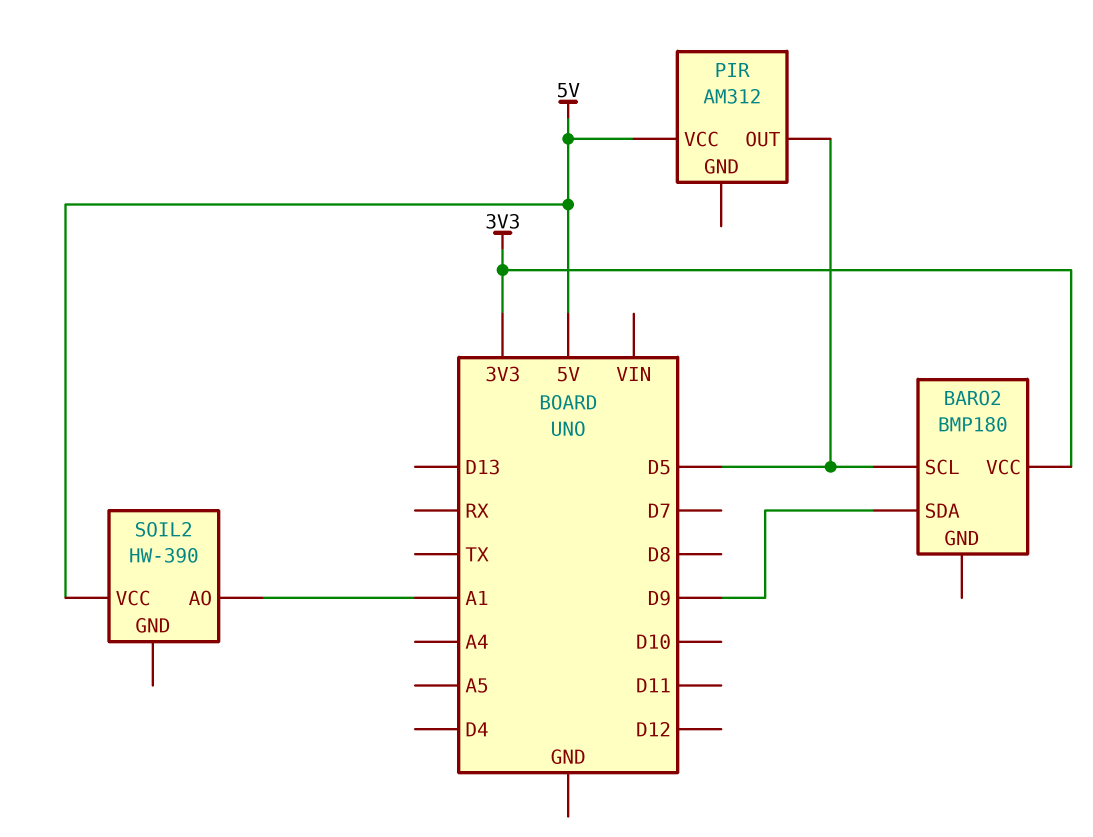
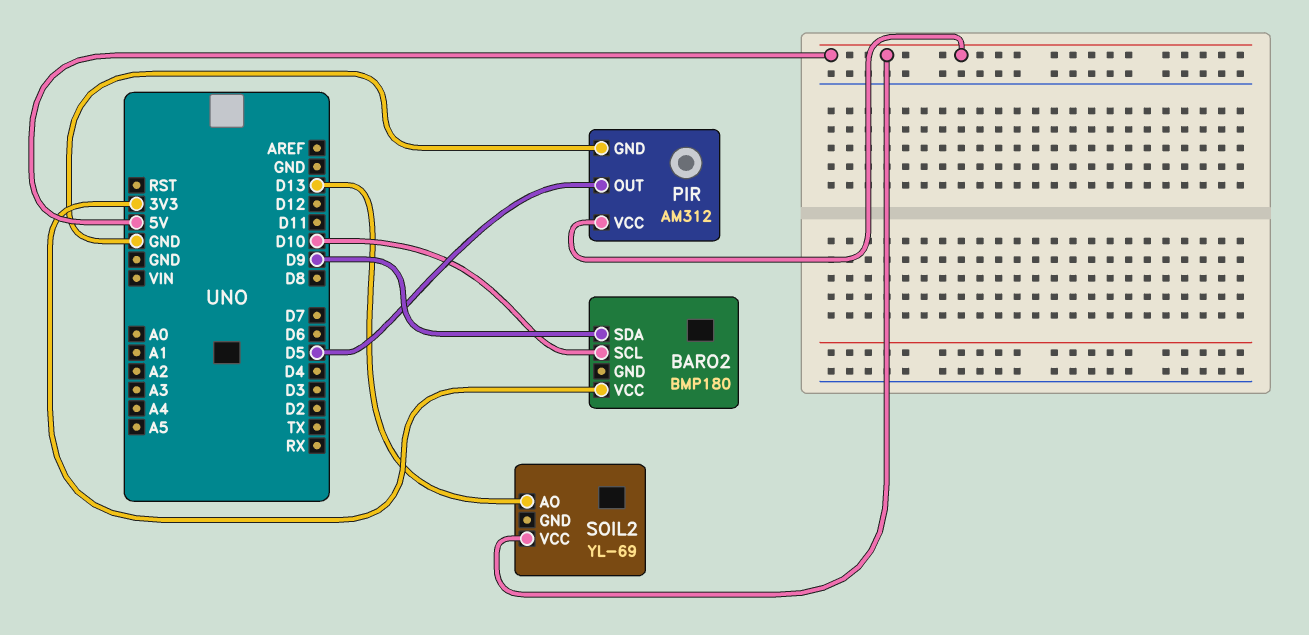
BARO2 pin SCL: D5 -> D10
PIR pin GND: none -> GND
SOIL2: HW-390 -> YL-69
SOIL2 pin AO: A1 -> D13

